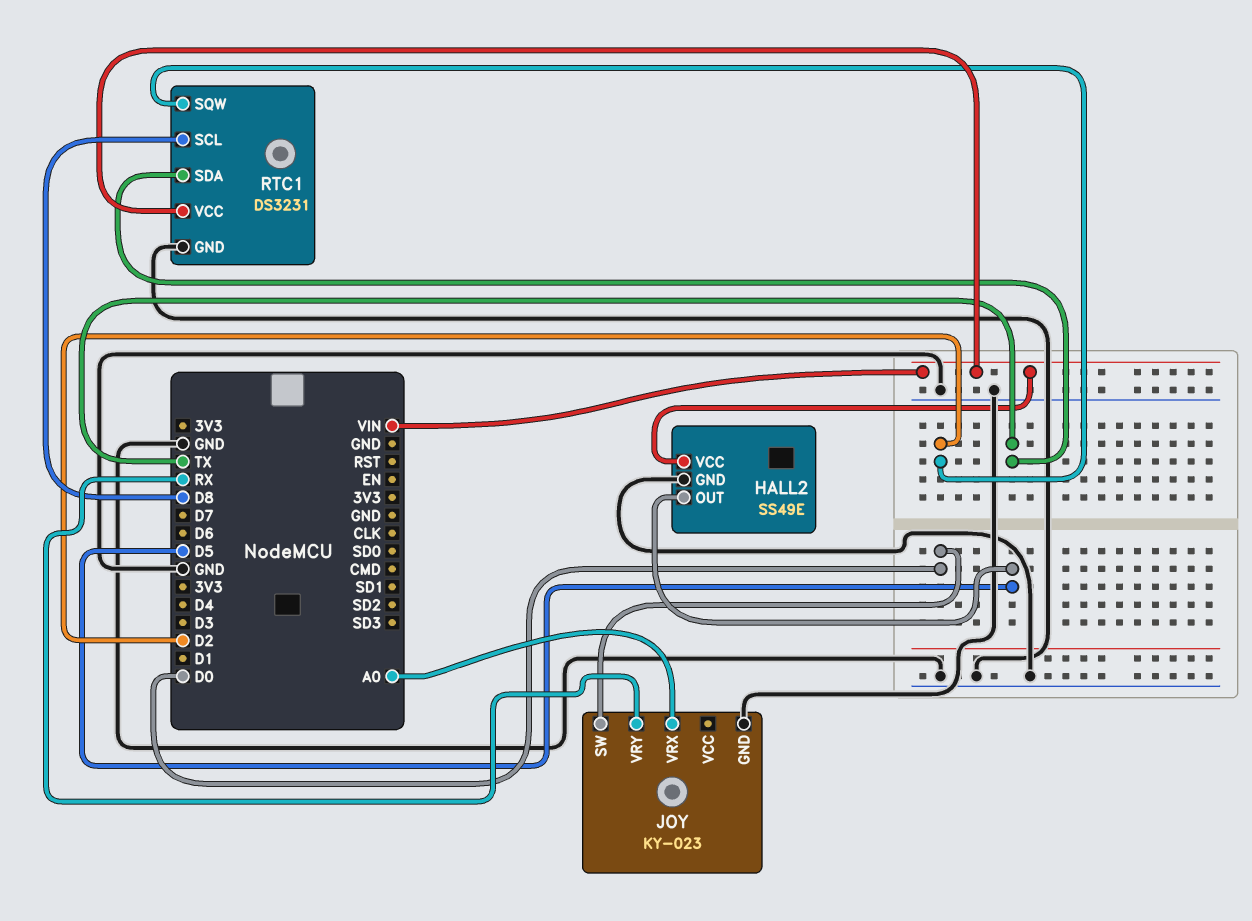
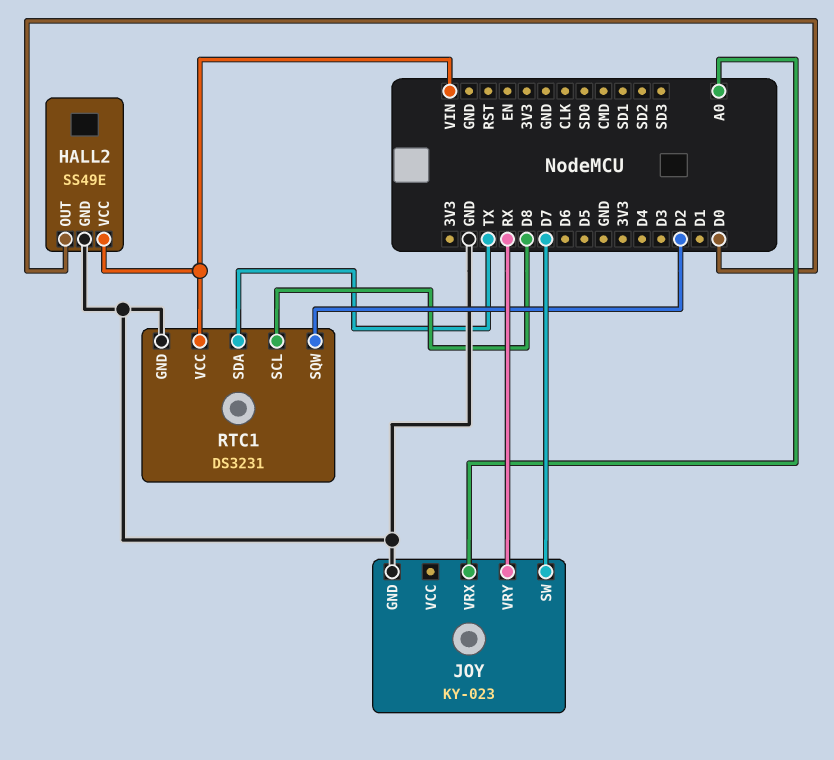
HALL2 pin OUT: D5 -> D0
JOY pin SW: D0 -> D7

